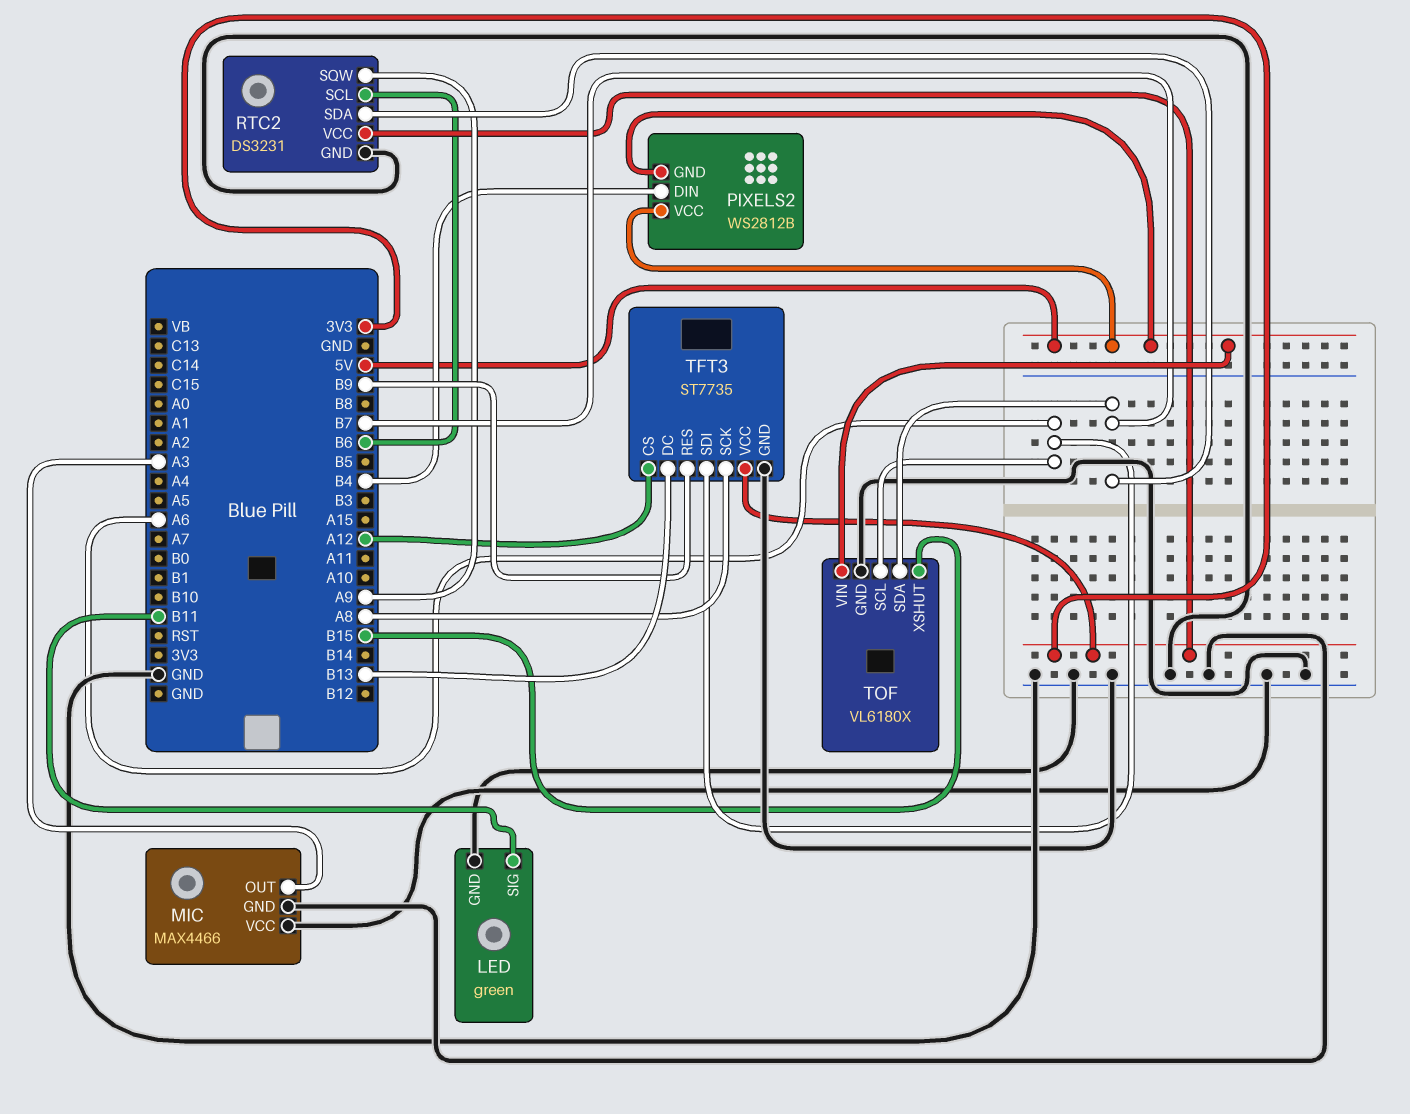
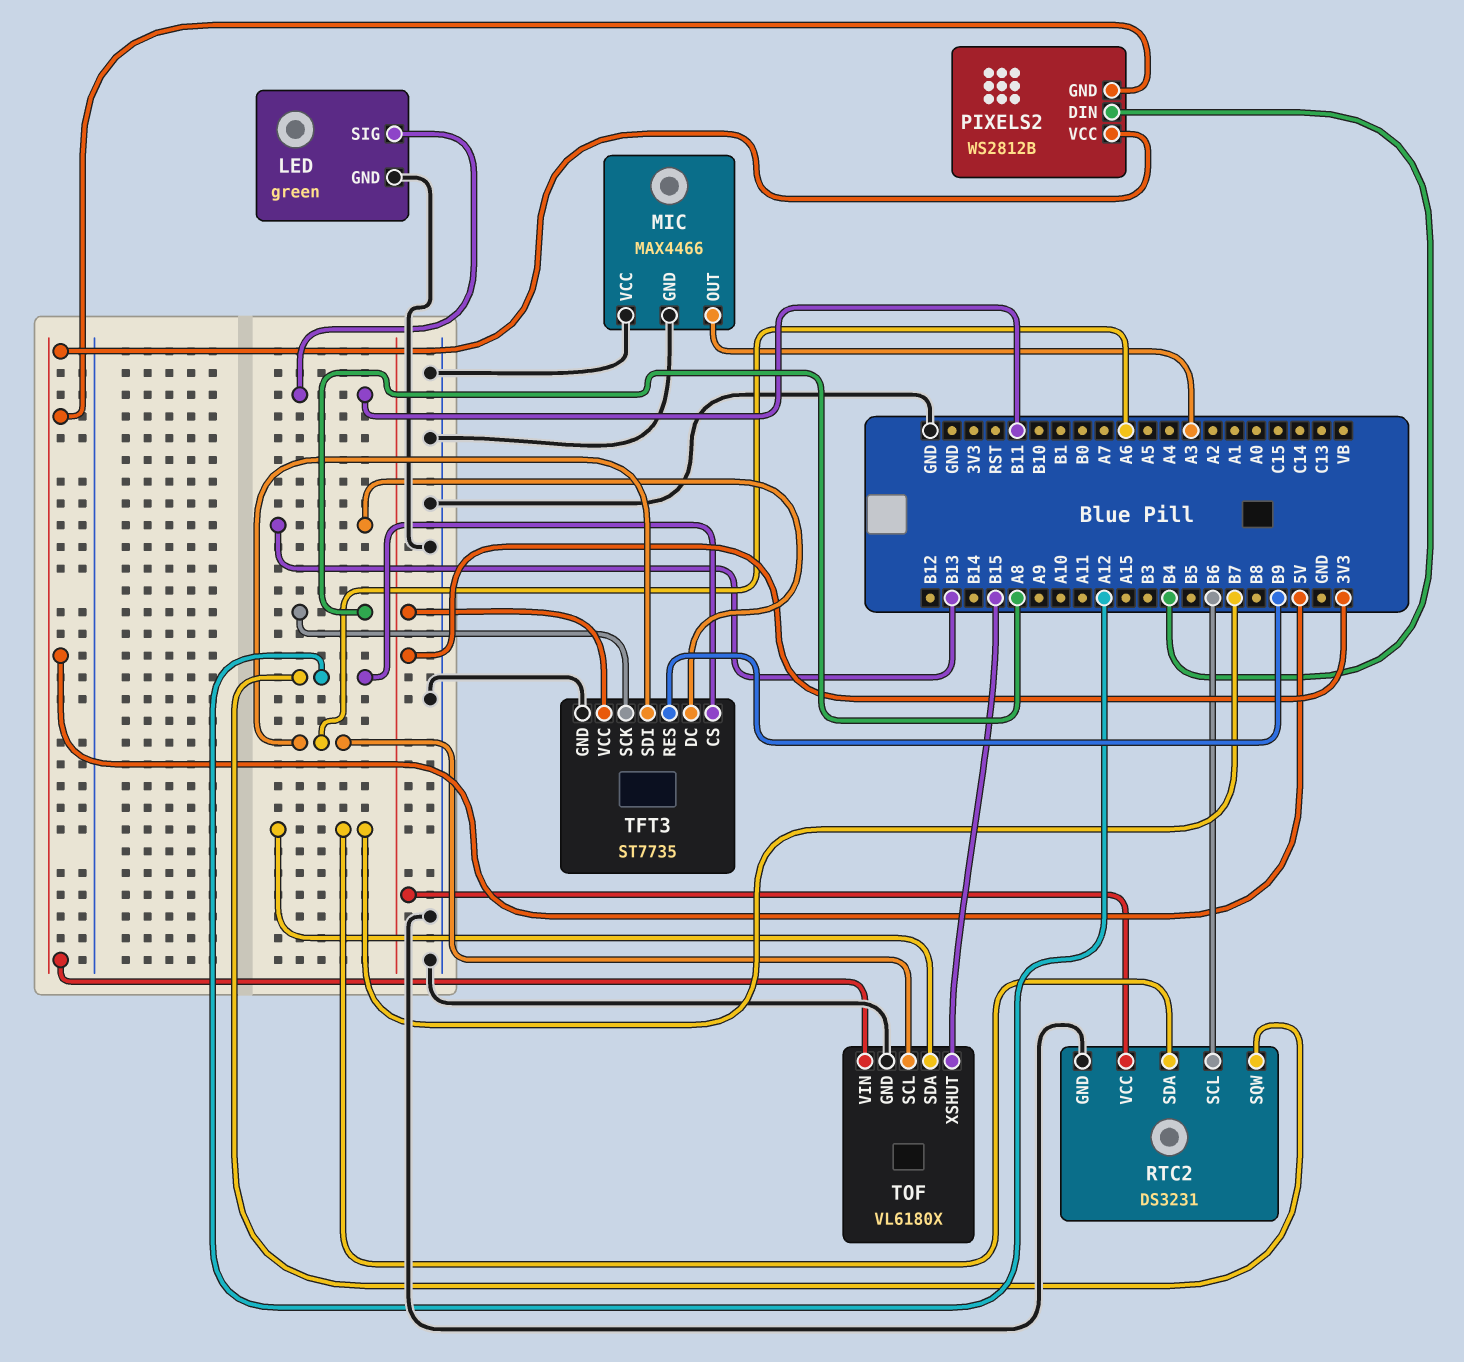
RTC2 pin SQW: A9 -> A12

